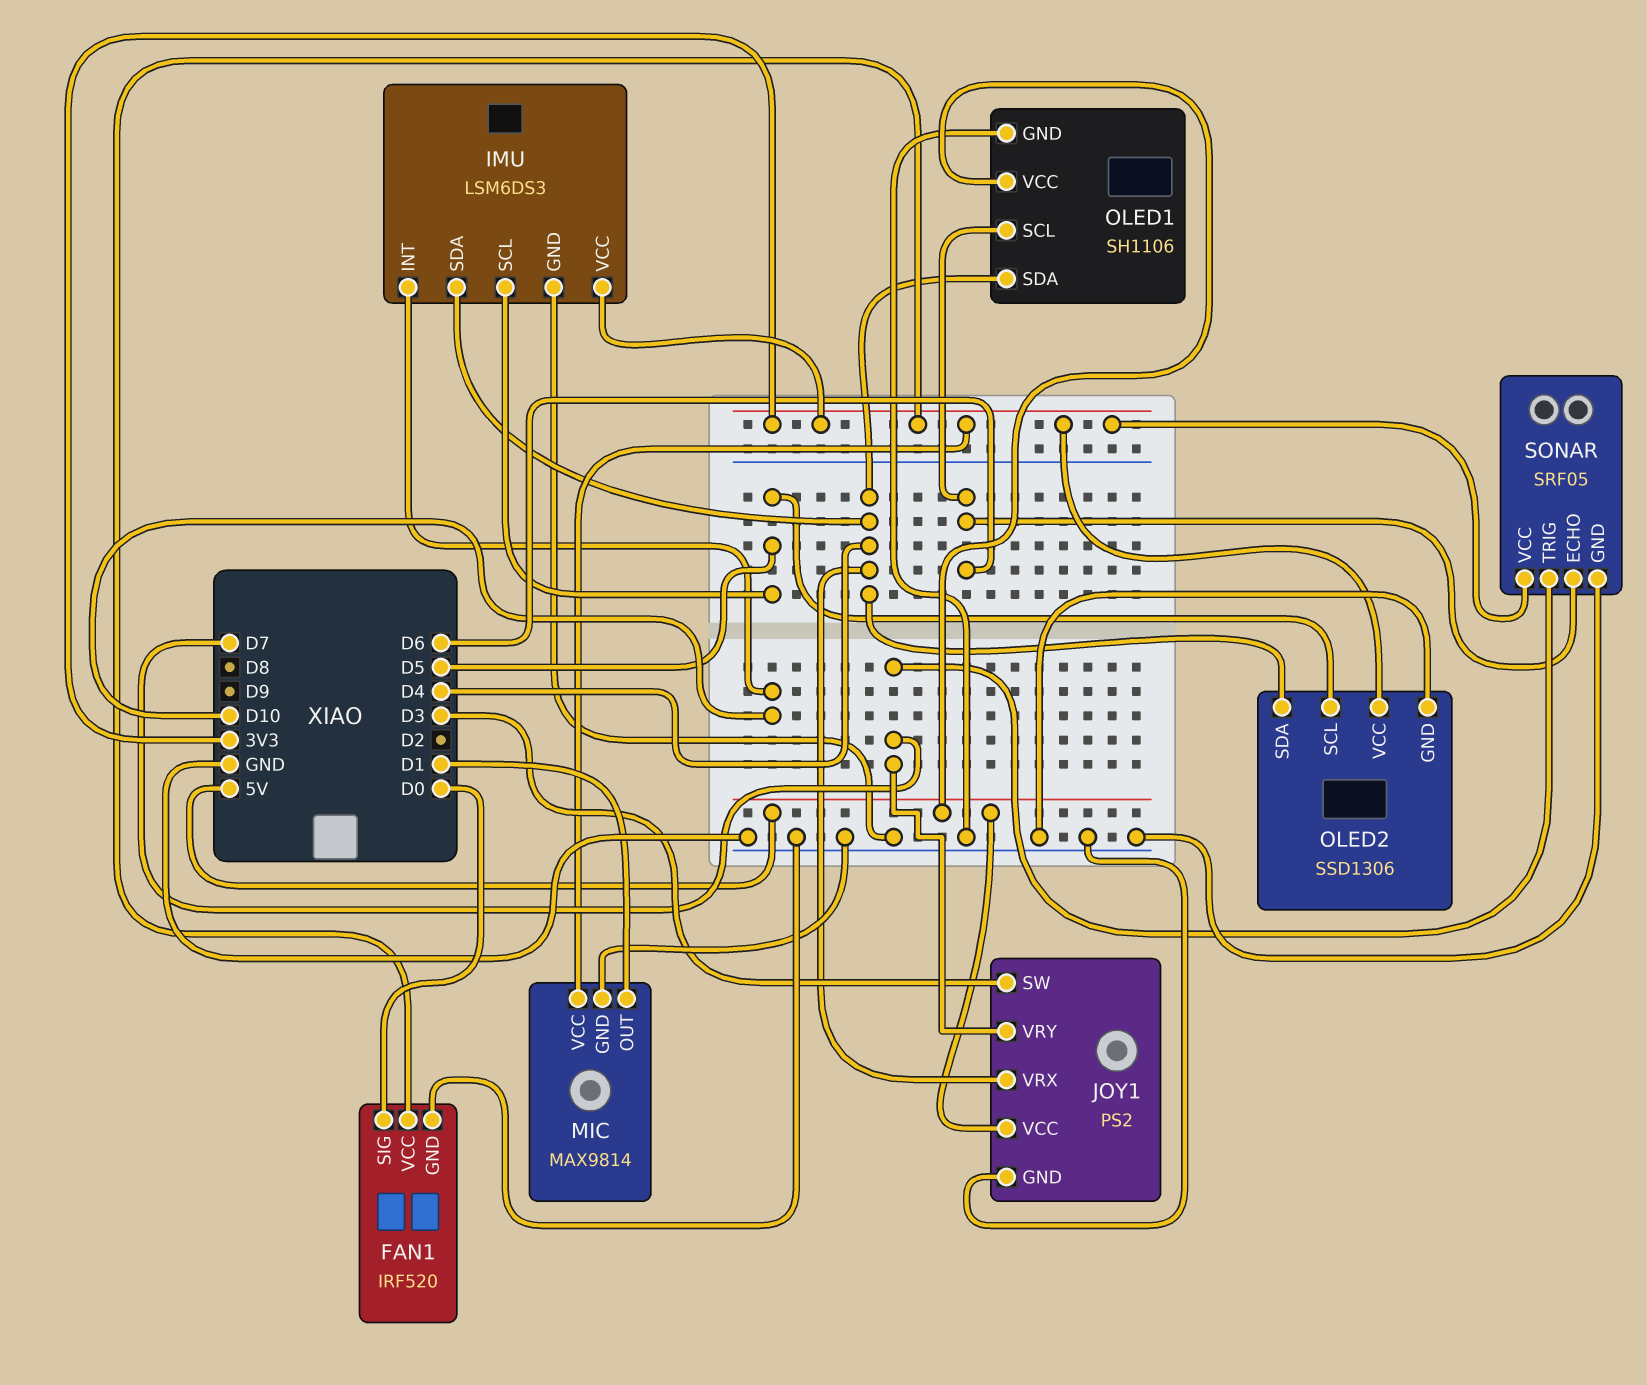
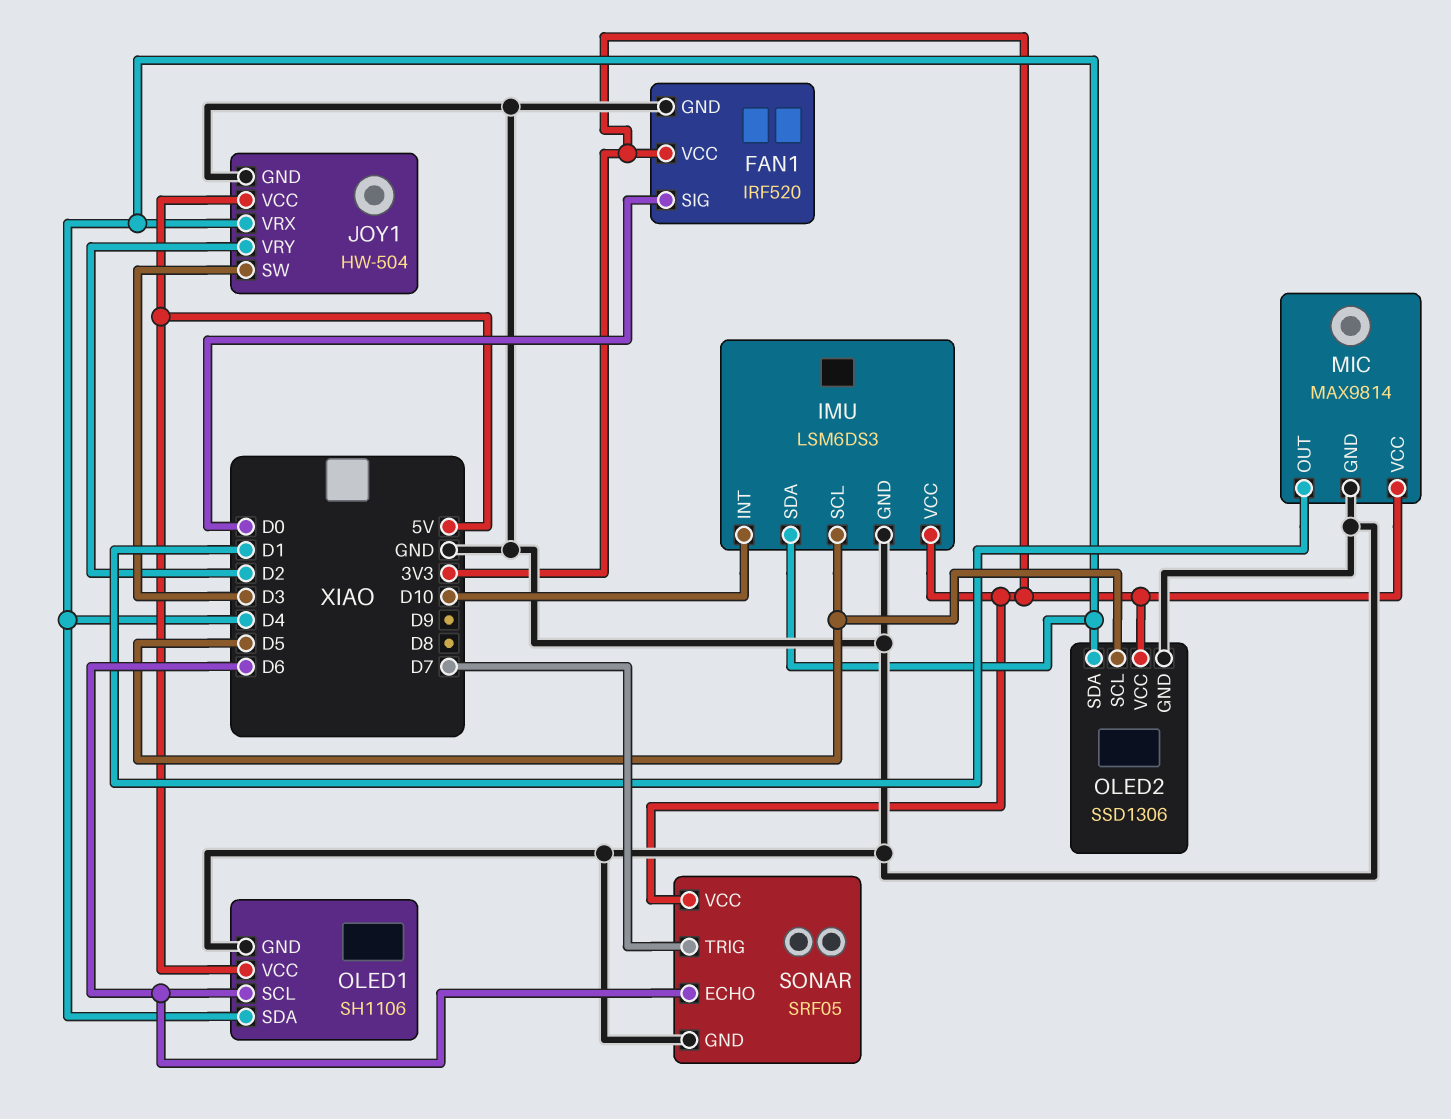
JOY1: PS2 -> HW-504
JOY1 pin VRY: D7 -> D2

